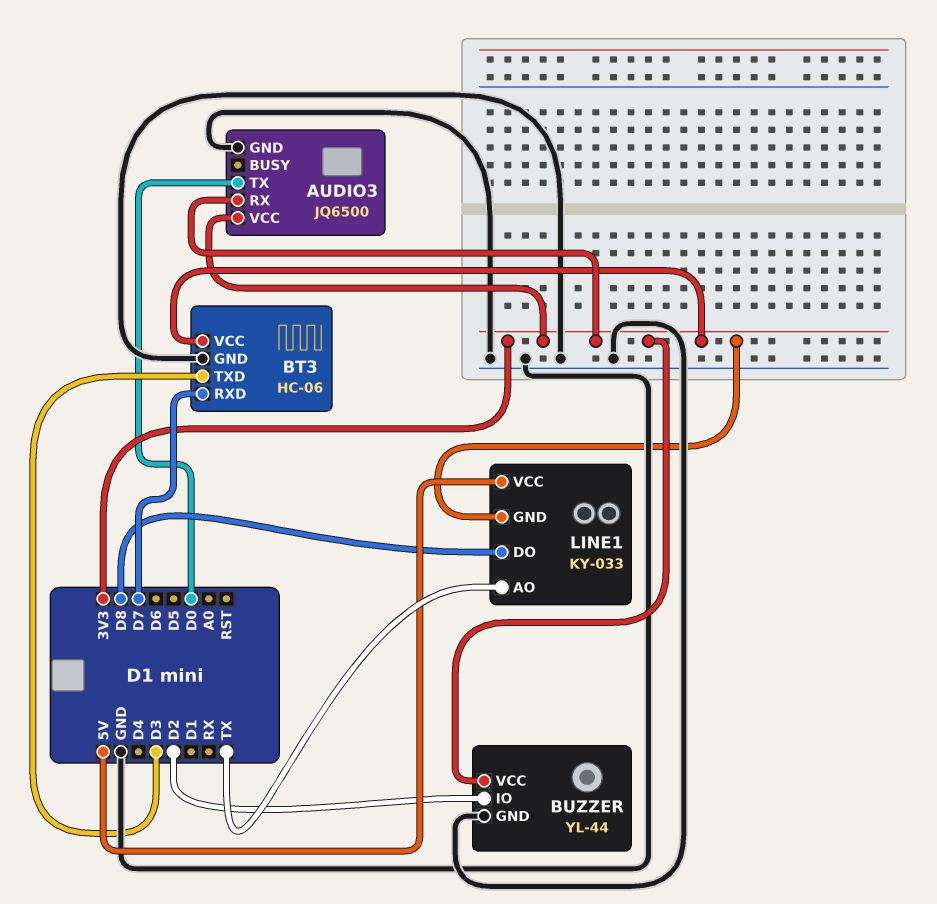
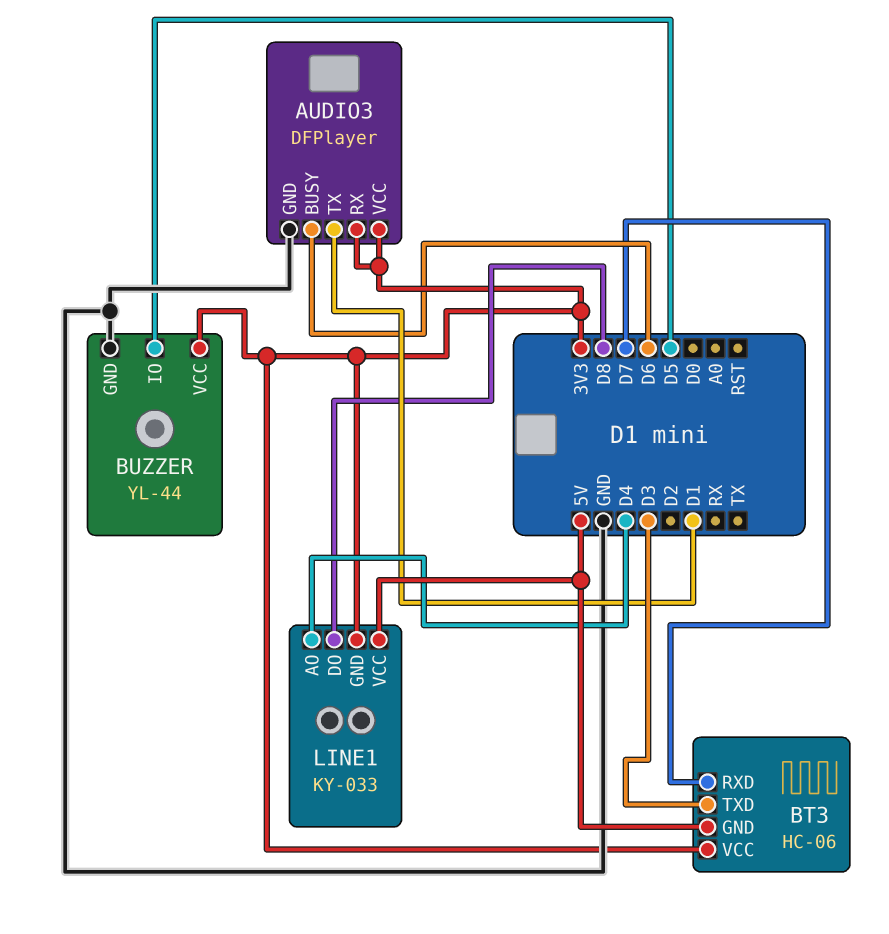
AUDIO3: JQ6500 -> DFPlayer
AUDIO3 pin BUSY: none -> D6
AUDIO3 pin TX: D0 -> D1
BT3 pin GND: GND -> 5V
BUZZER pin IO: D2 -> D5
LINE1 pin AO: TX -> D4

